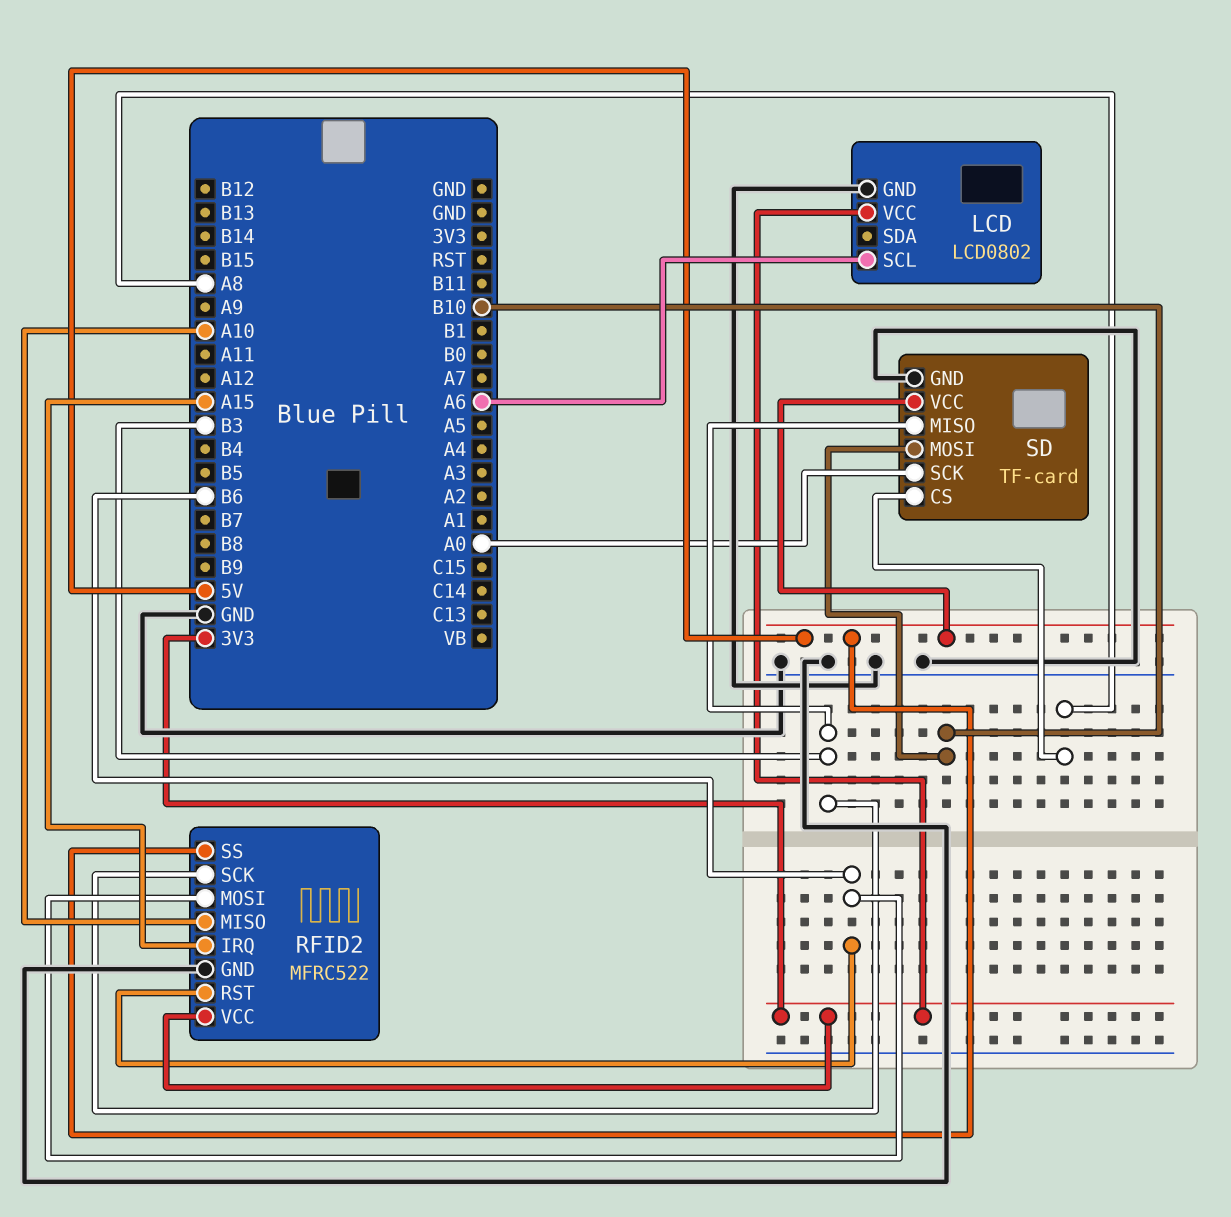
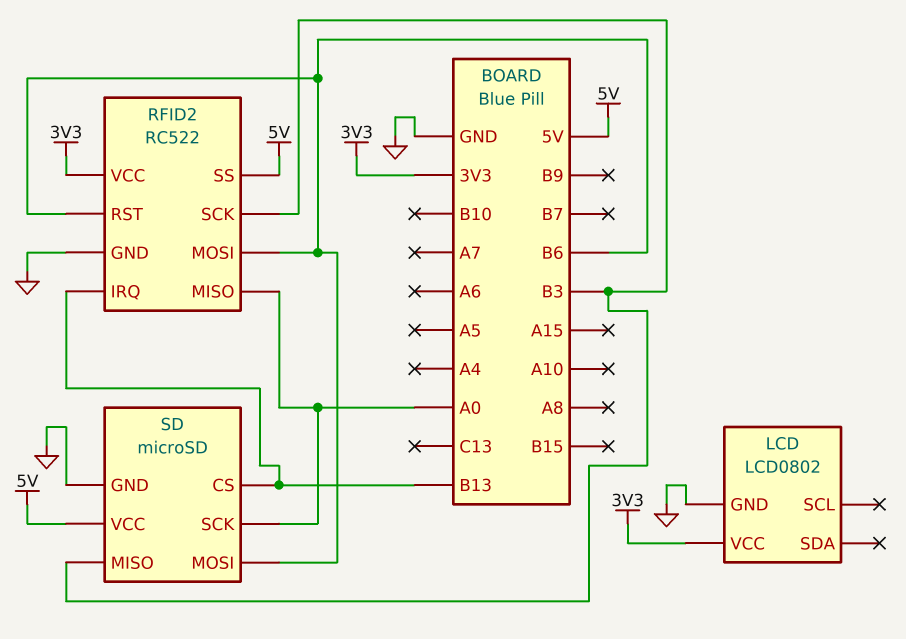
LCD pin SCL: A6 -> none
RFID2: MFRC522 -> RC522
RFID2 pin IRQ: A15 -> B13
RFID2 pin MISO: A10 -> A0
SD: TF-card -> microSD
SD pin CS: A8 -> B13
SD pin MOSI: B10 -> B6

